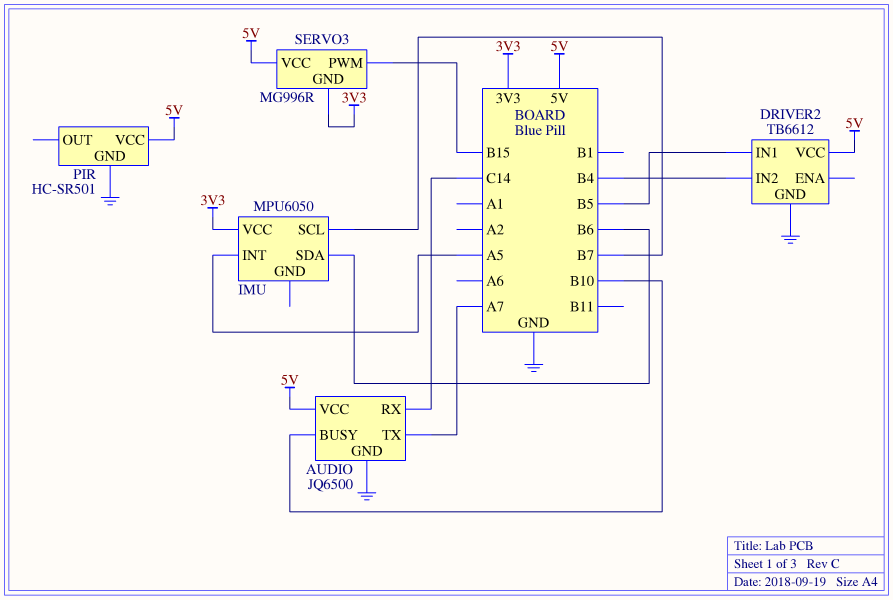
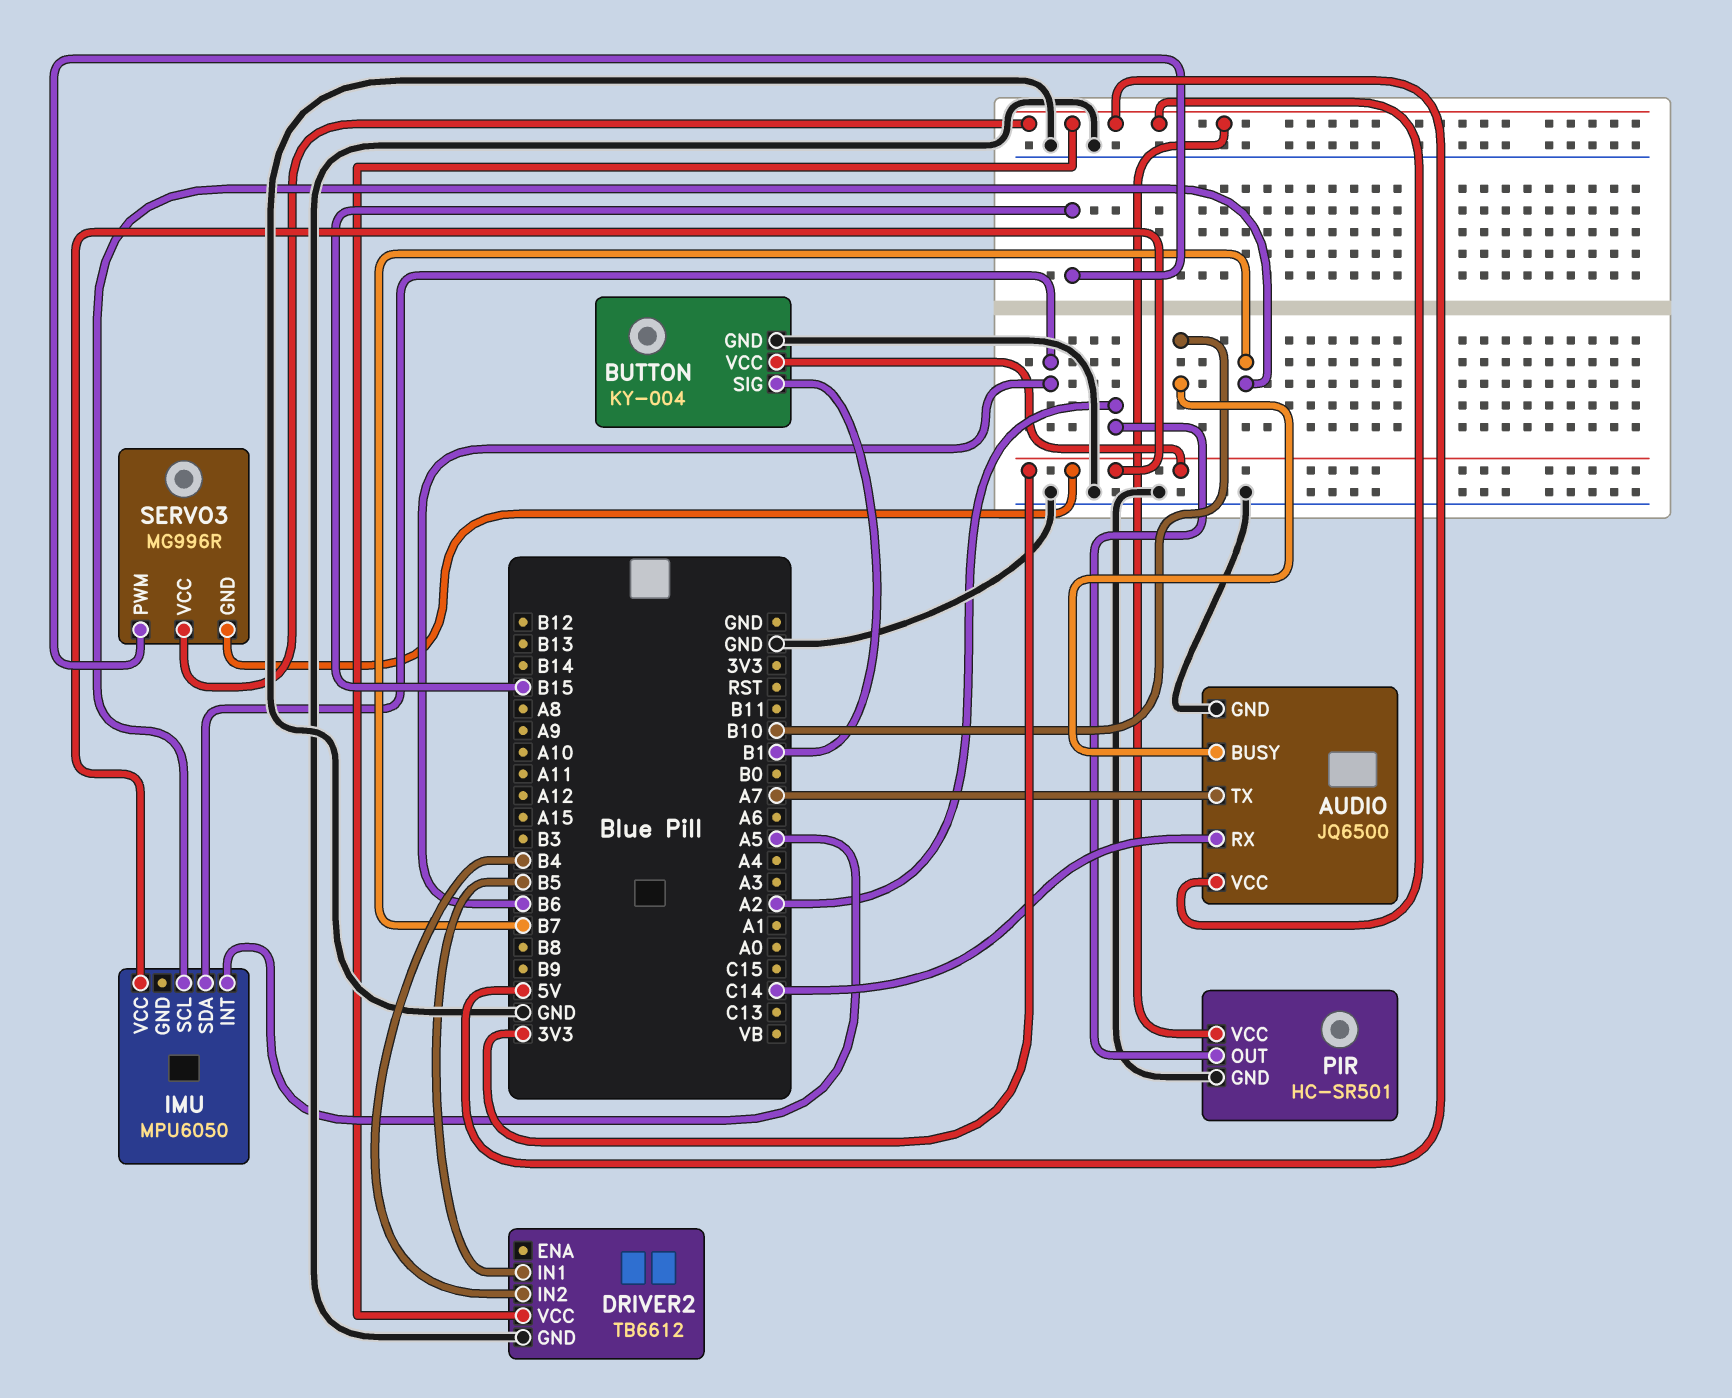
BUTTON: none -> KY-004
BUTTON pin GND: none -> GND
BUTTON pin SIG: none -> B1
BUTTON pin VCC: none -> 3V3
PIR pin OUT: none -> A2

